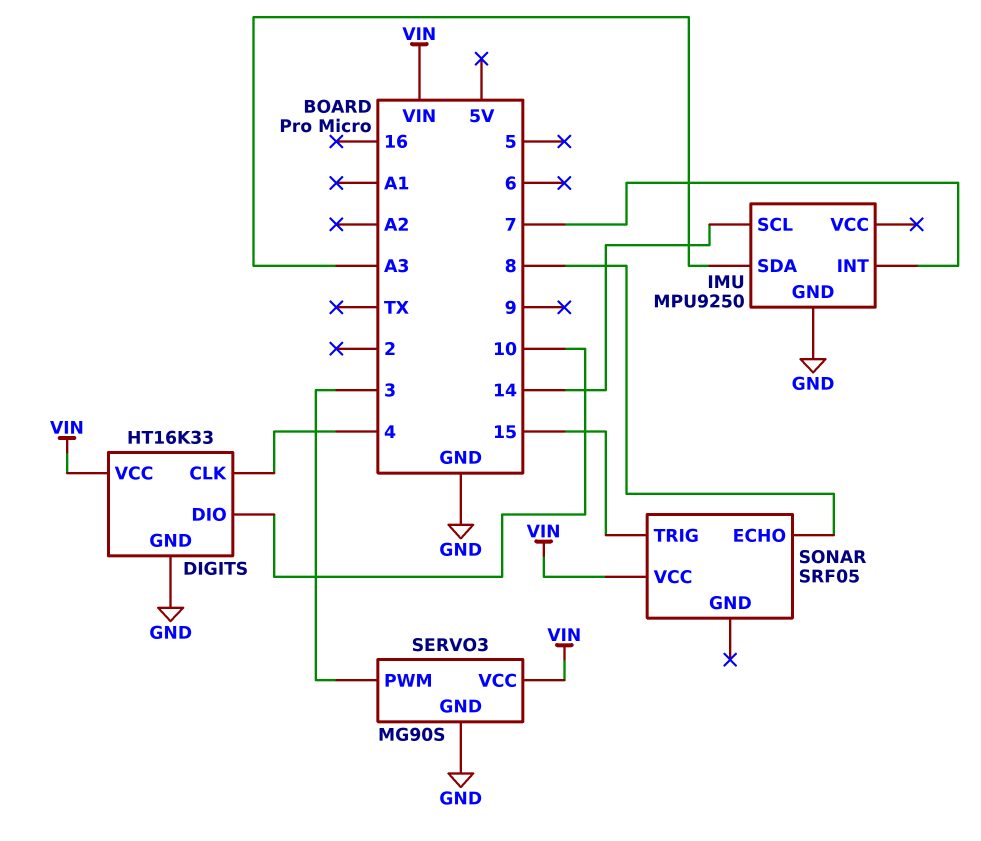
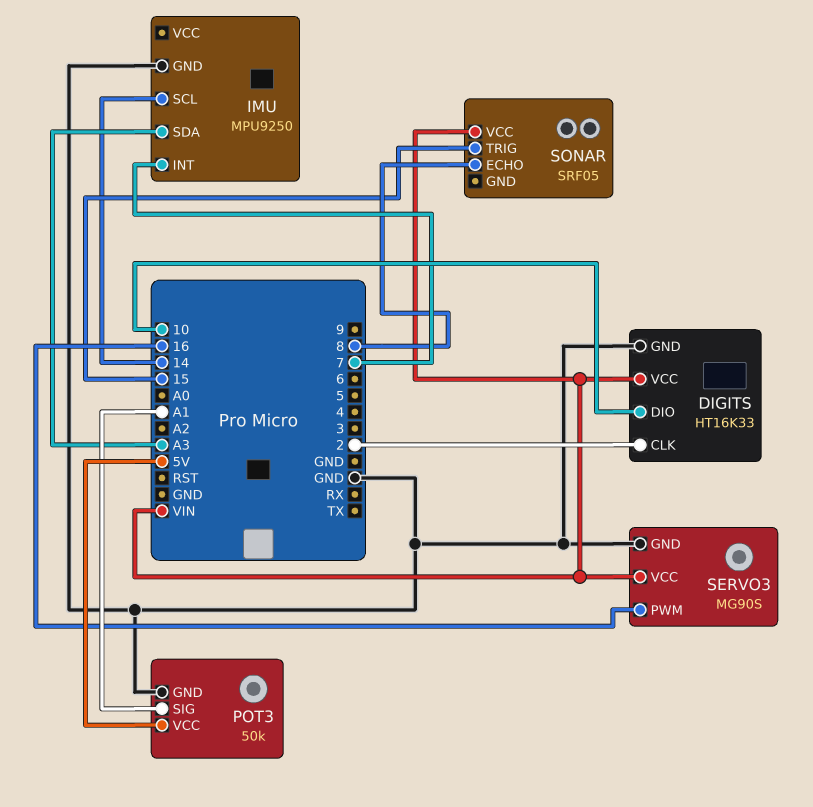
DIGITS pin CLK: 4 -> 2
POT3: none -> 50k
POT3 pin GND: none -> GND
POT3 pin SIG: none -> A1
POT3 pin VCC: none -> 5V
SERVO3 pin PWM: 3 -> 16

